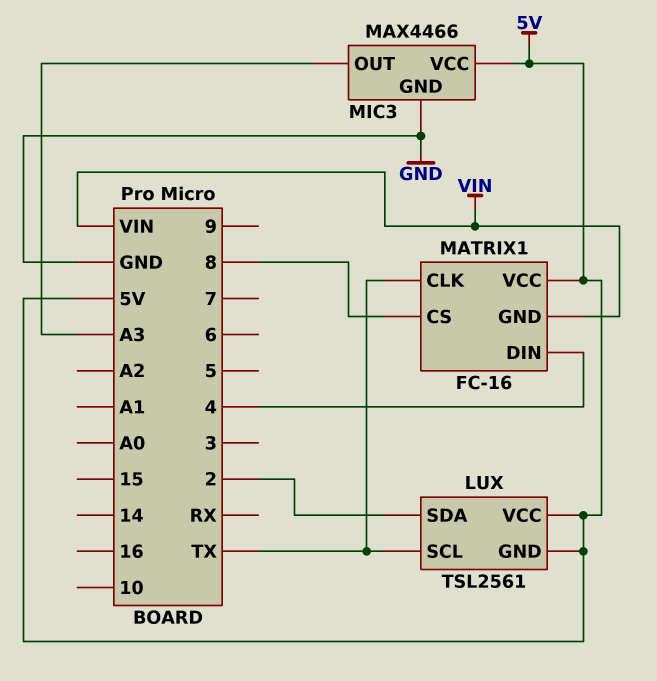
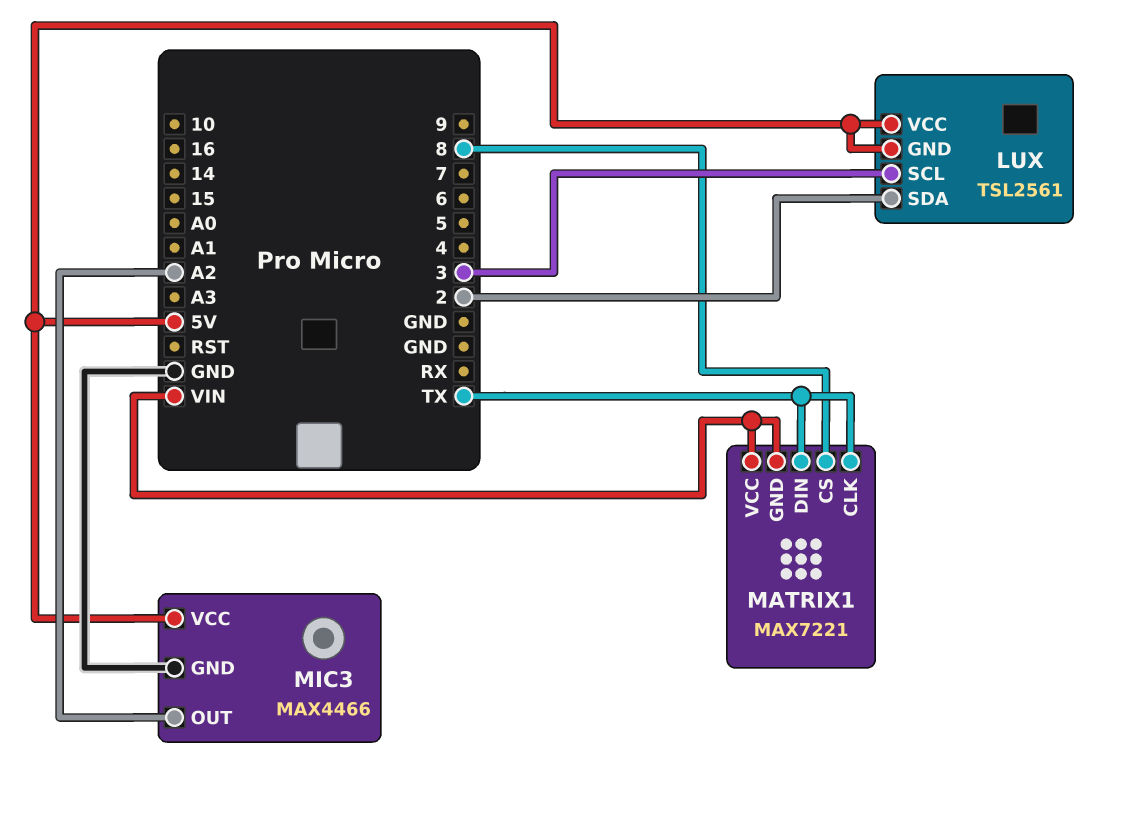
LUX pin SCL: TX -> 3
MATRIX1: FC-16 -> MAX7221
MATRIX1 pin DIN: 4 -> TX
MATRIX1 pin VCC: 5V -> VIN
MIC3 pin OUT: A3 -> A2

